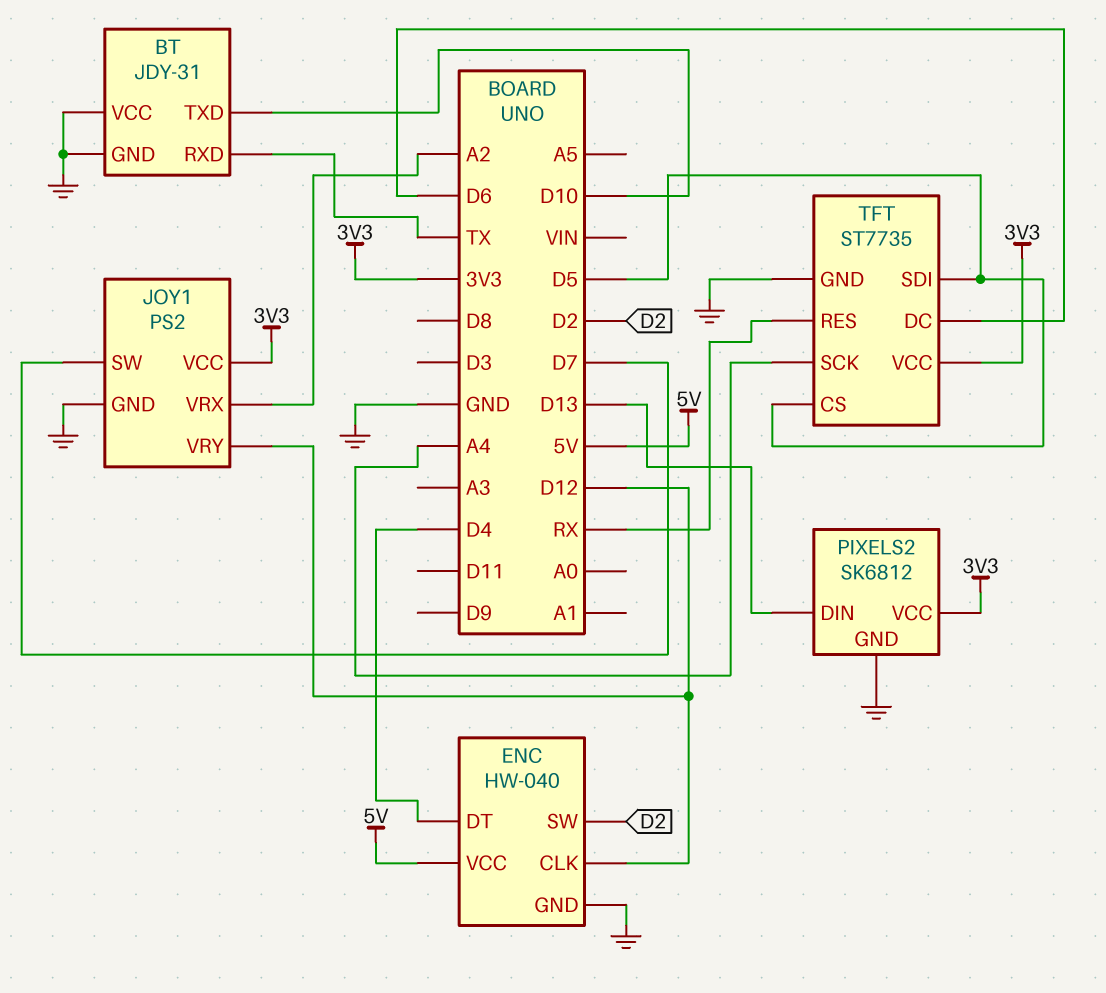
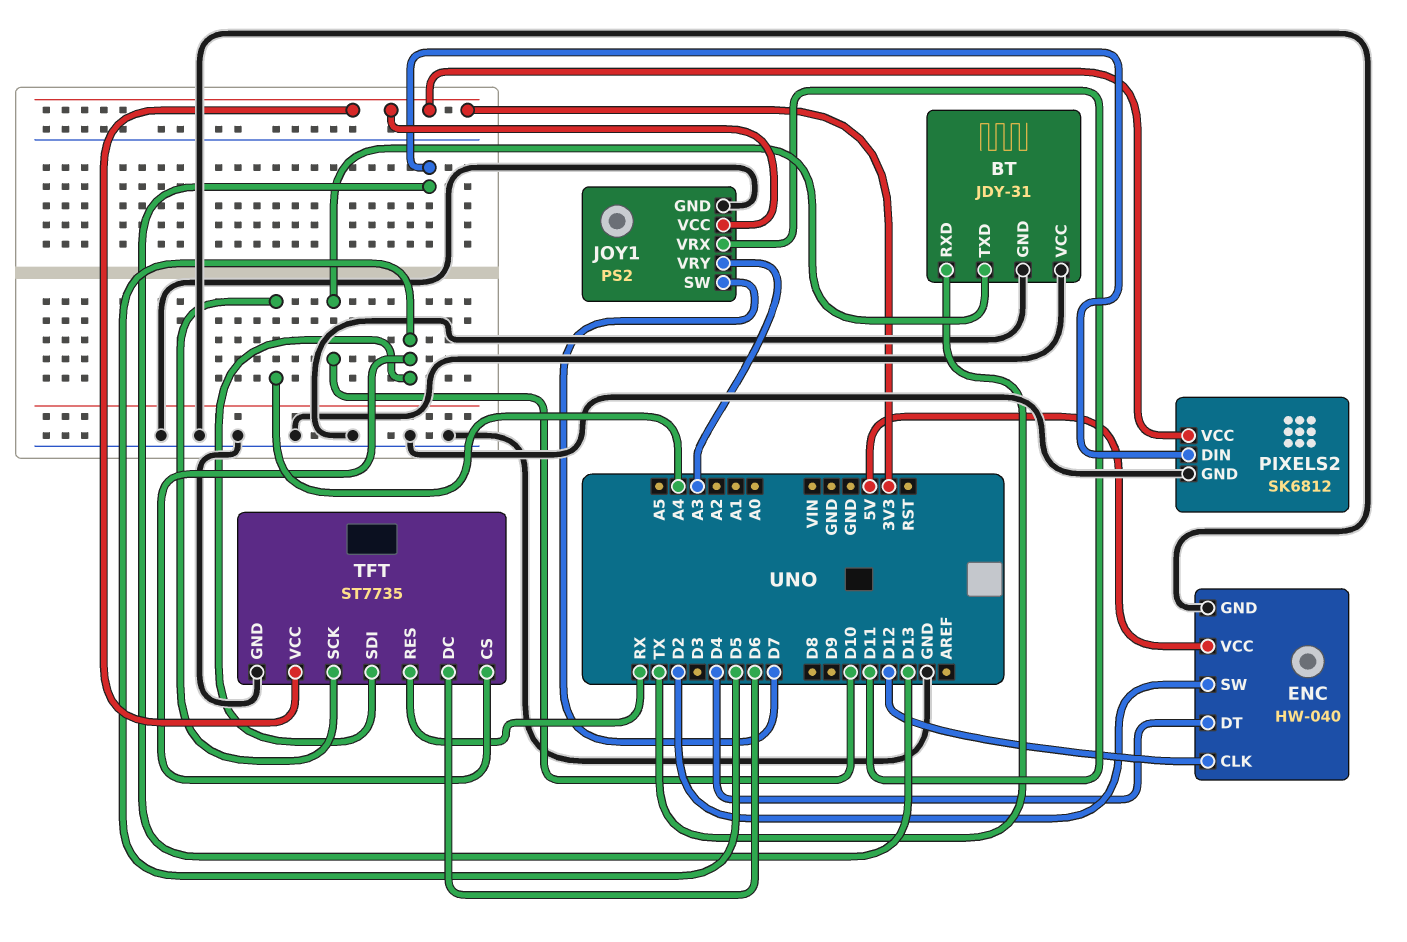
JOY1 pin VRX: A2 -> D11
JOY1 pin VRY: D12 -> A3

